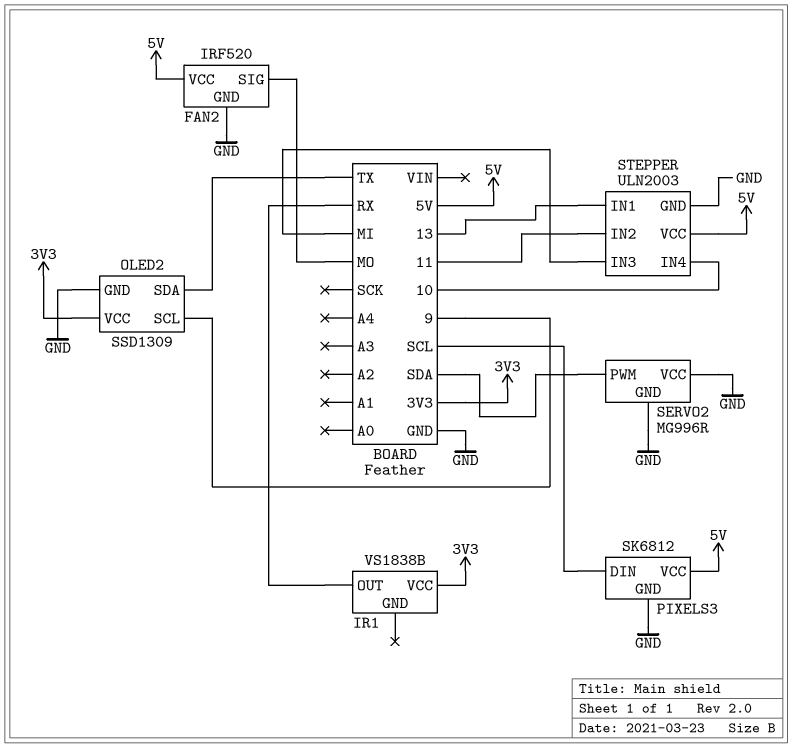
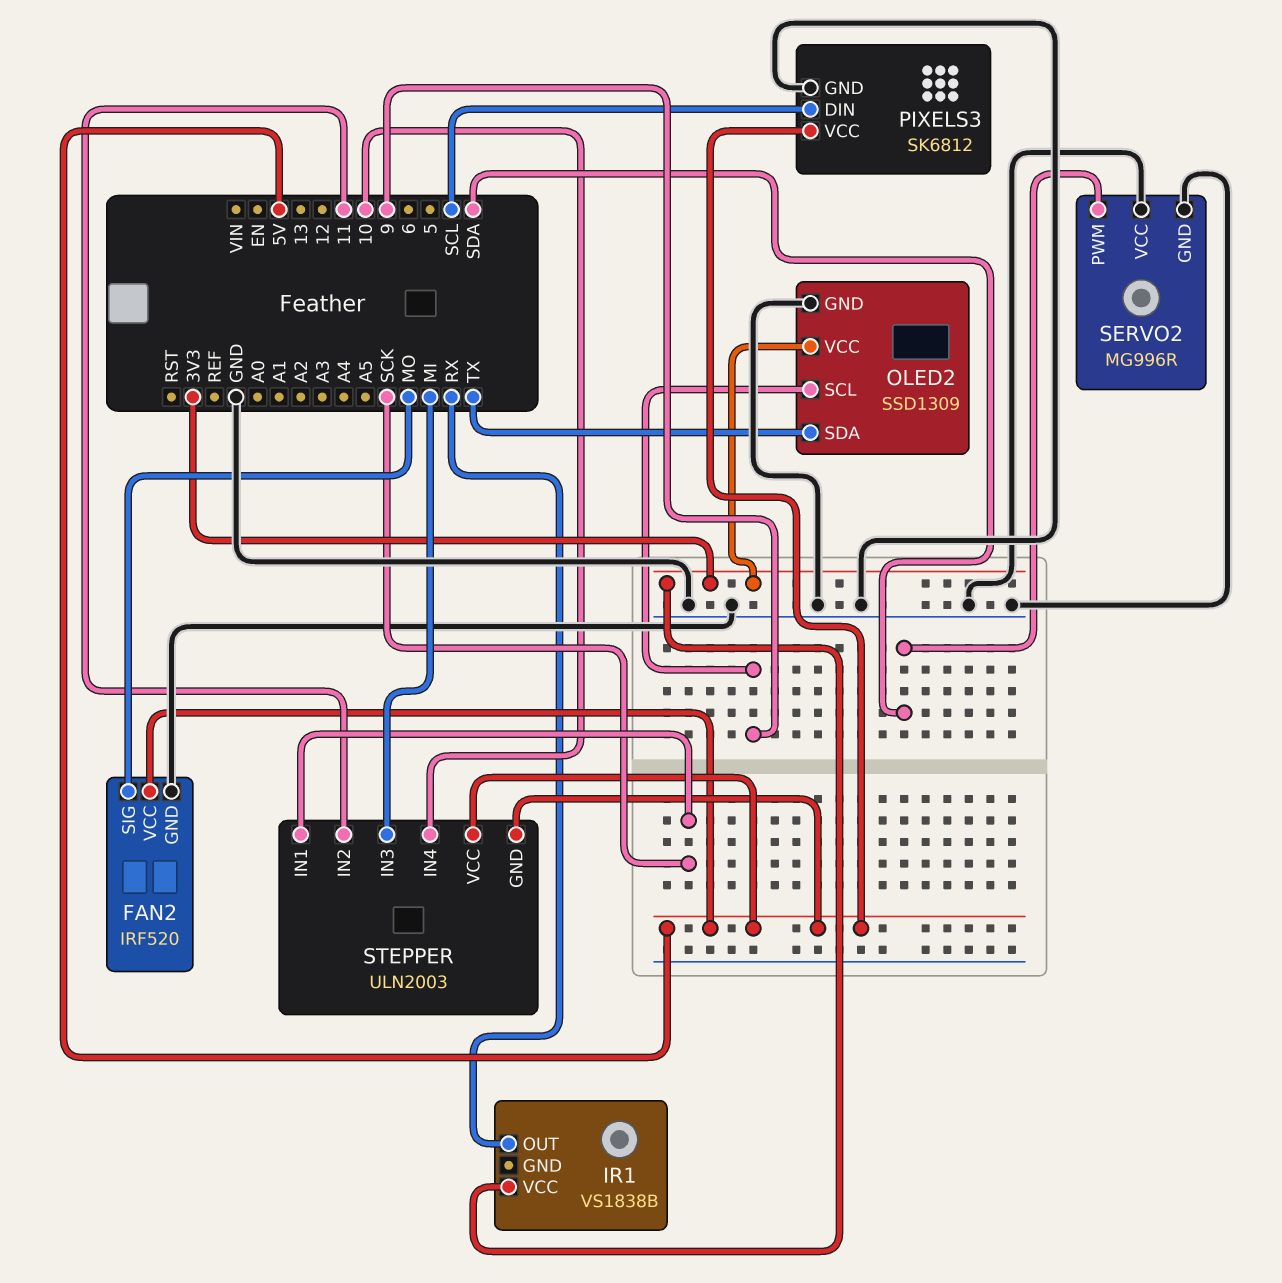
STEPPER pin GND: GND -> 5V
STEPPER pin IN1: 13 -> SCK

